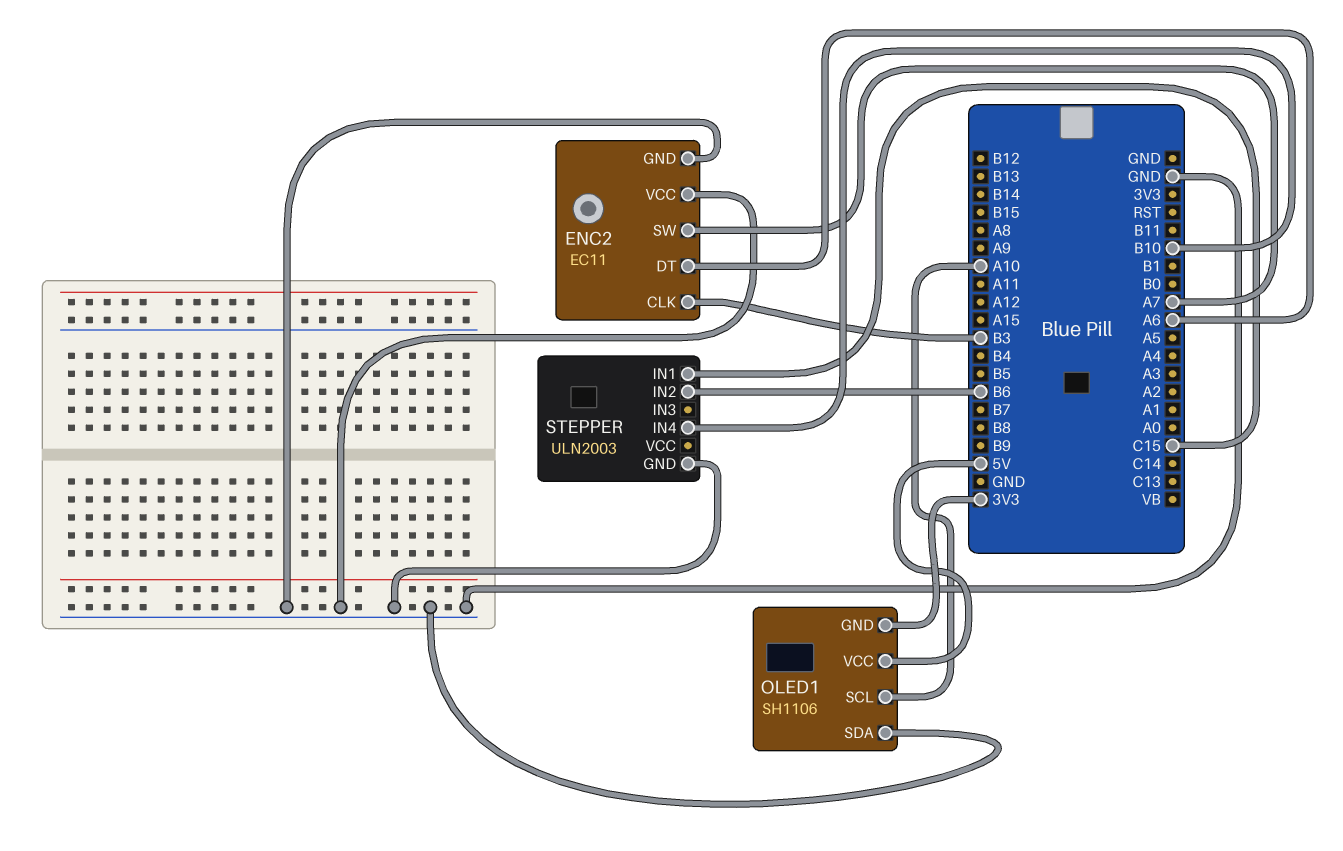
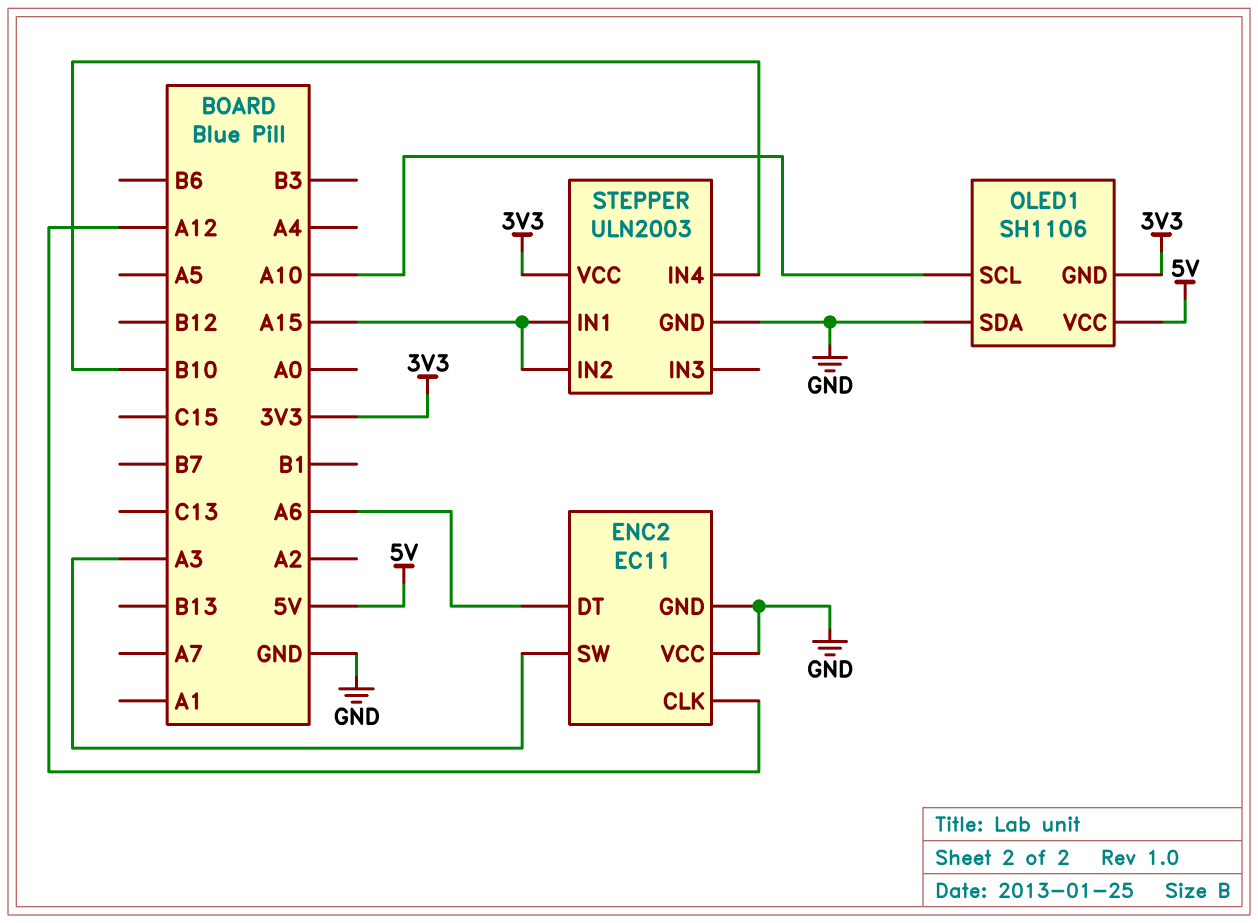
ENC2 pin CLK: B3 -> A12
ENC2 pin SW: A7 -> A3
STEPPER pin IN1: C15 -> A15
STEPPER pin IN2: B6 -> A15
STEPPER pin VCC: none -> 3V3

